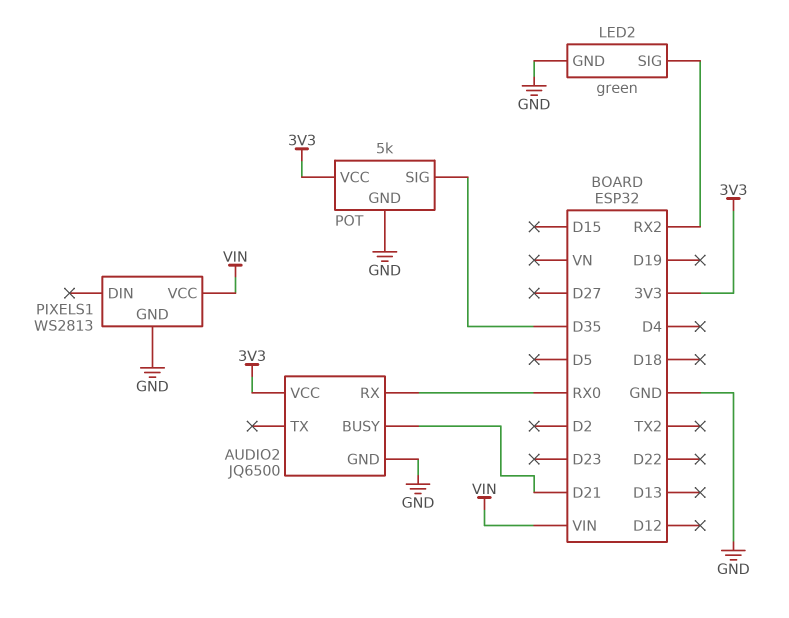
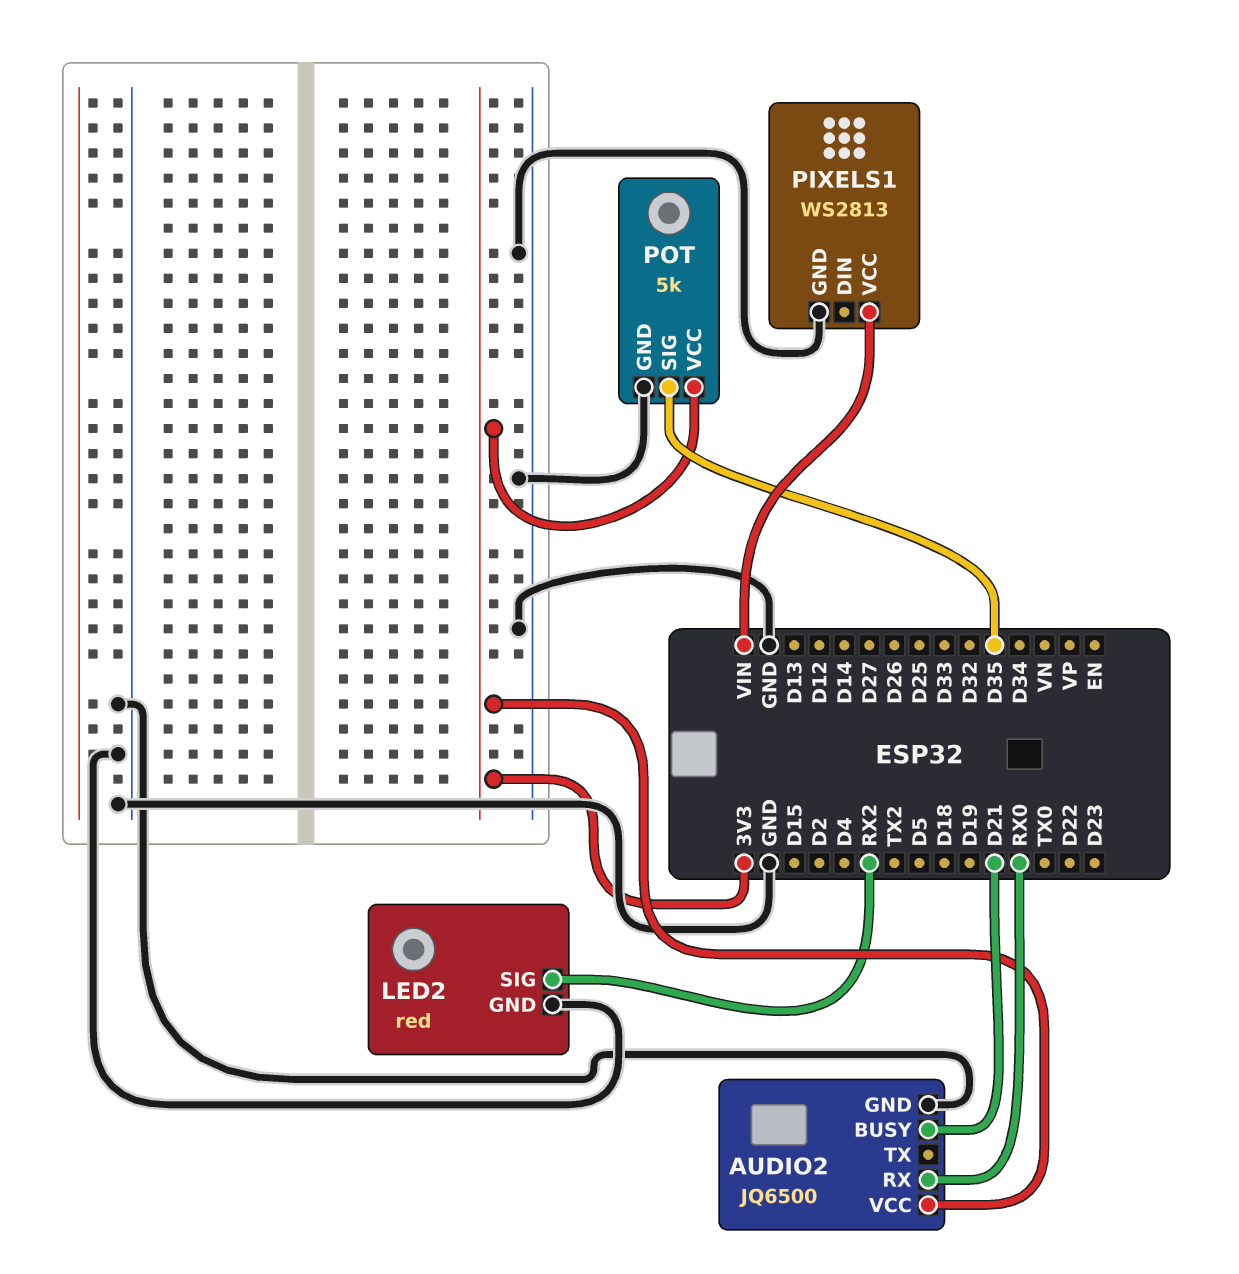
LED2: green -> red

